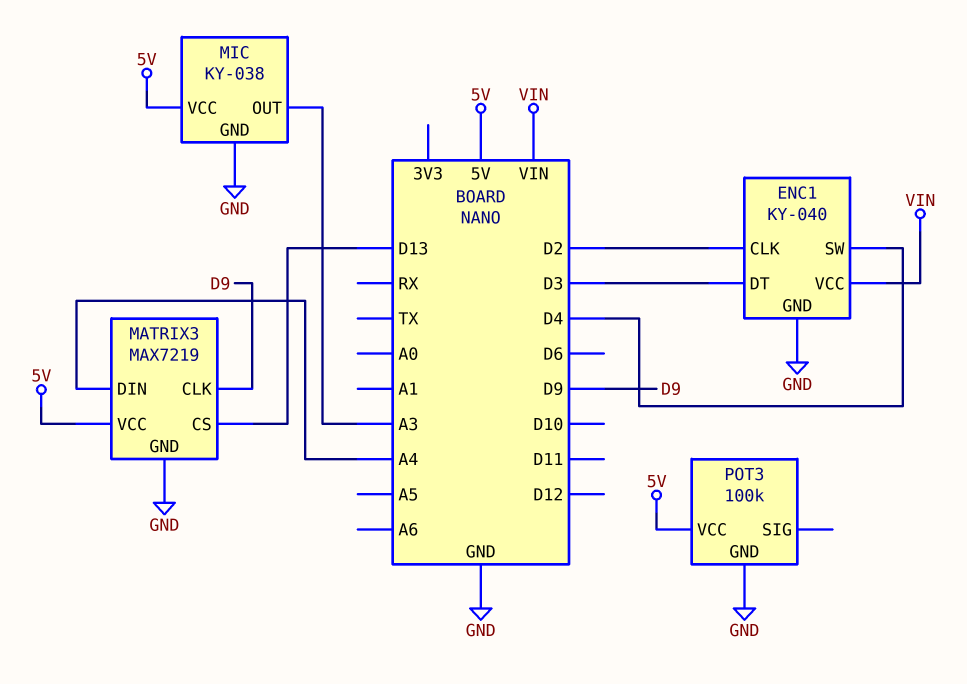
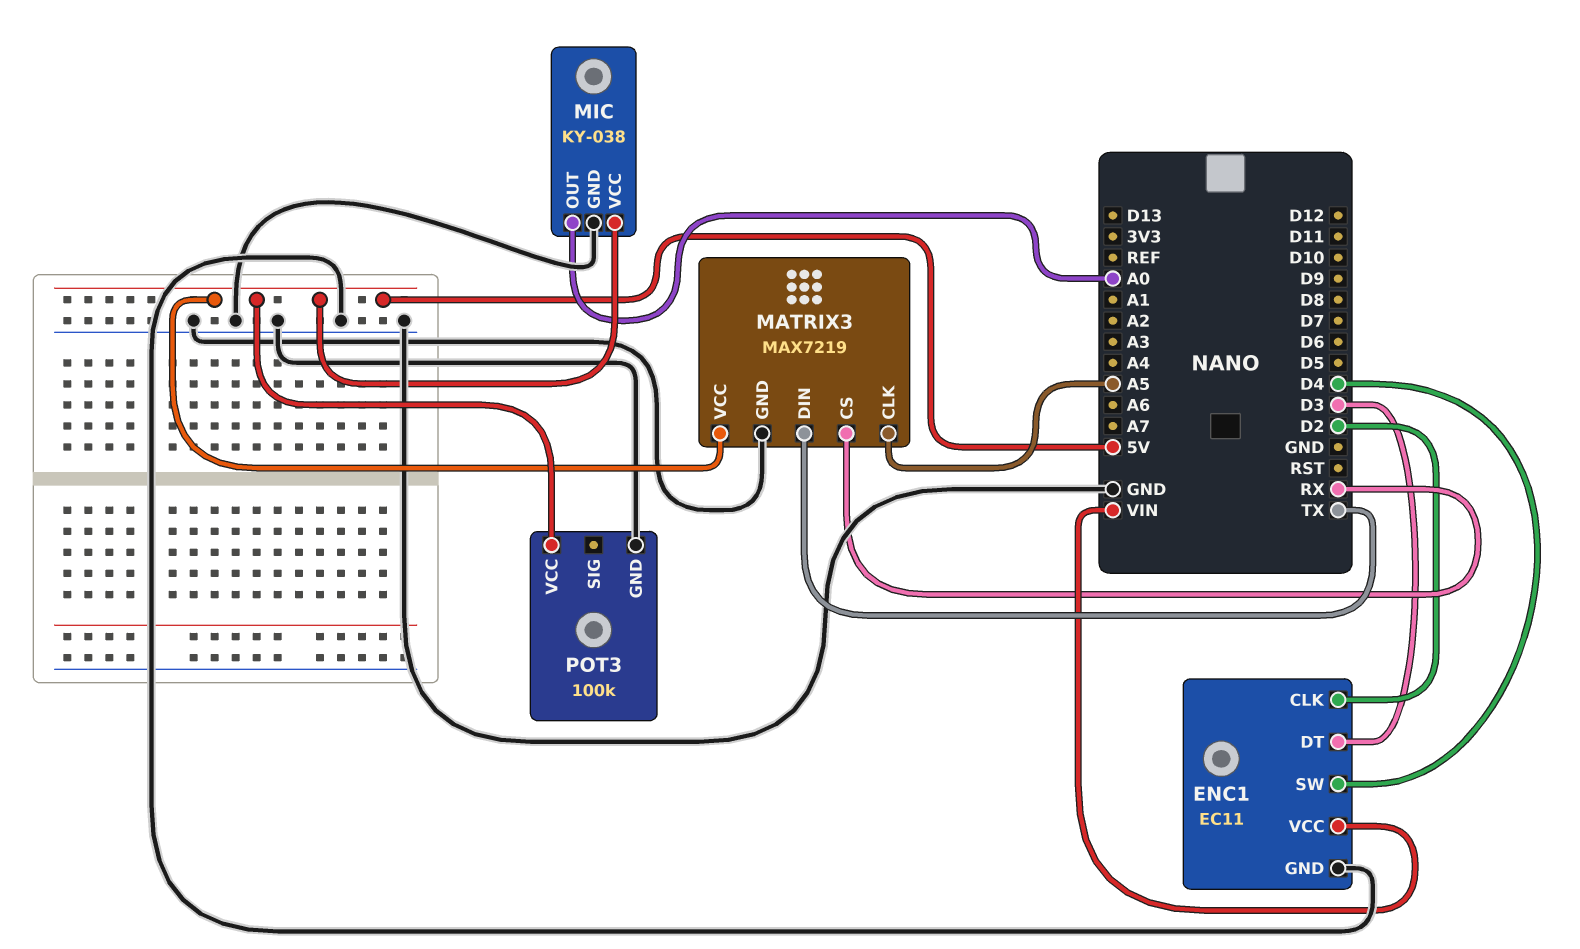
ENC1: KY-040 -> EC11
MATRIX3 pin CLK: D9 -> A5
MATRIX3 pin CS: D13 -> RX
MATRIX3 pin DIN: A4 -> TX
MIC pin OUT: A3 -> A0

